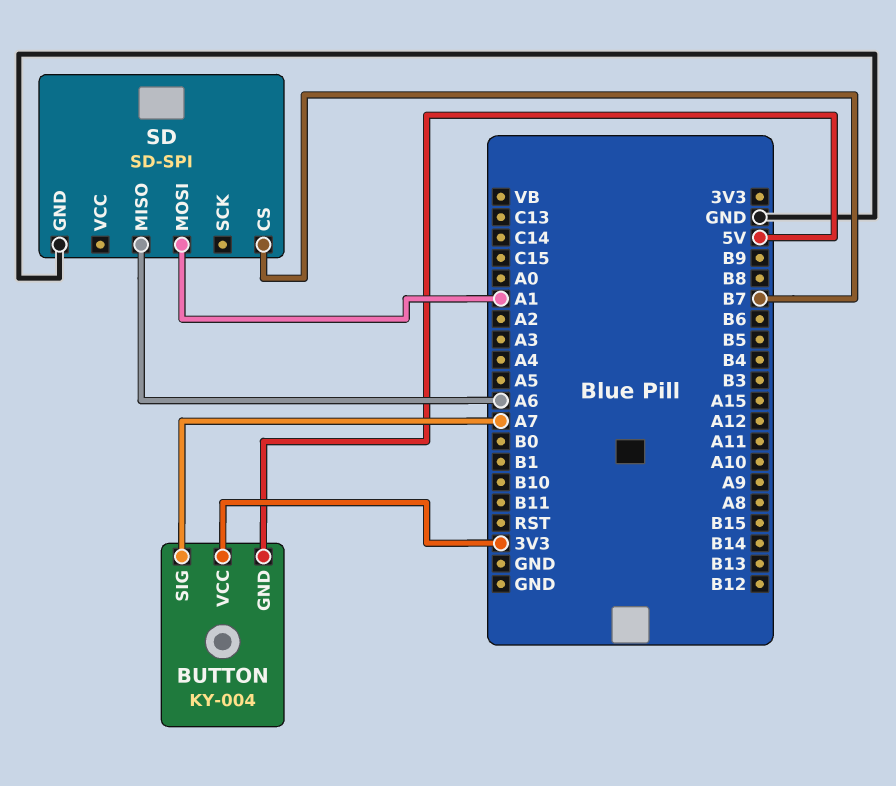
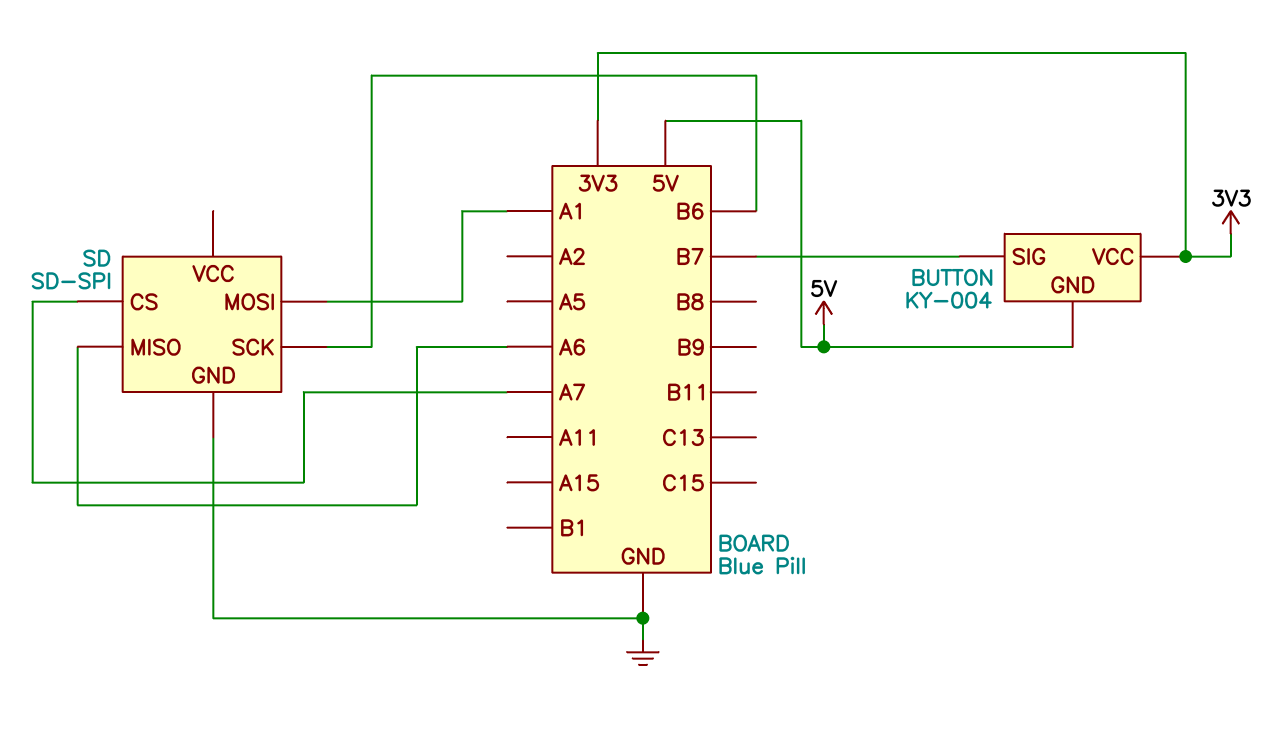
BUTTON pin SIG: A7 -> B7
SD pin CS: B7 -> A7
SD pin SCK: none -> B6

